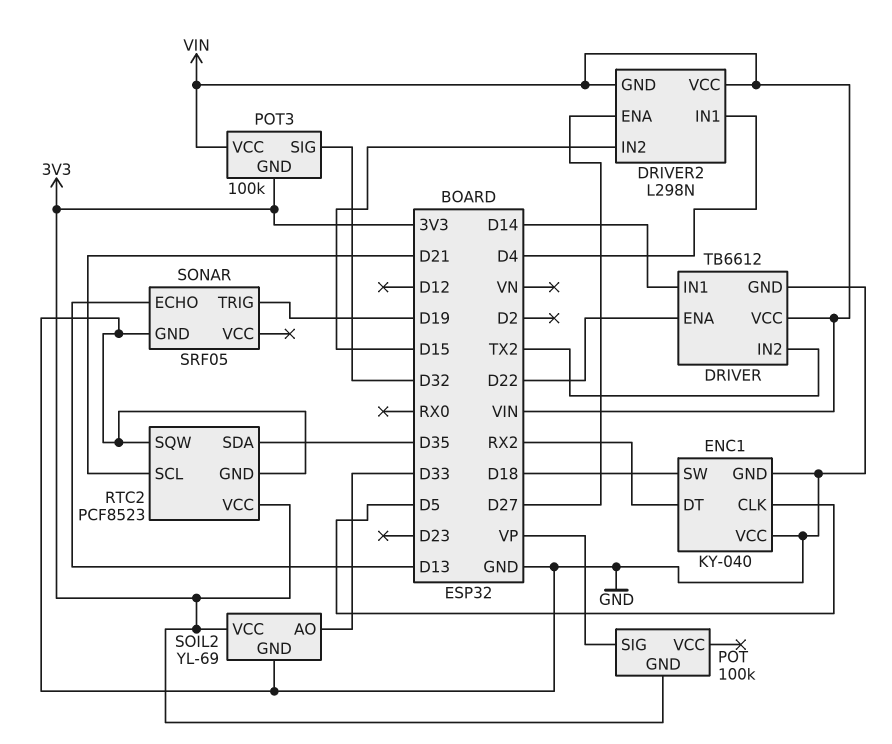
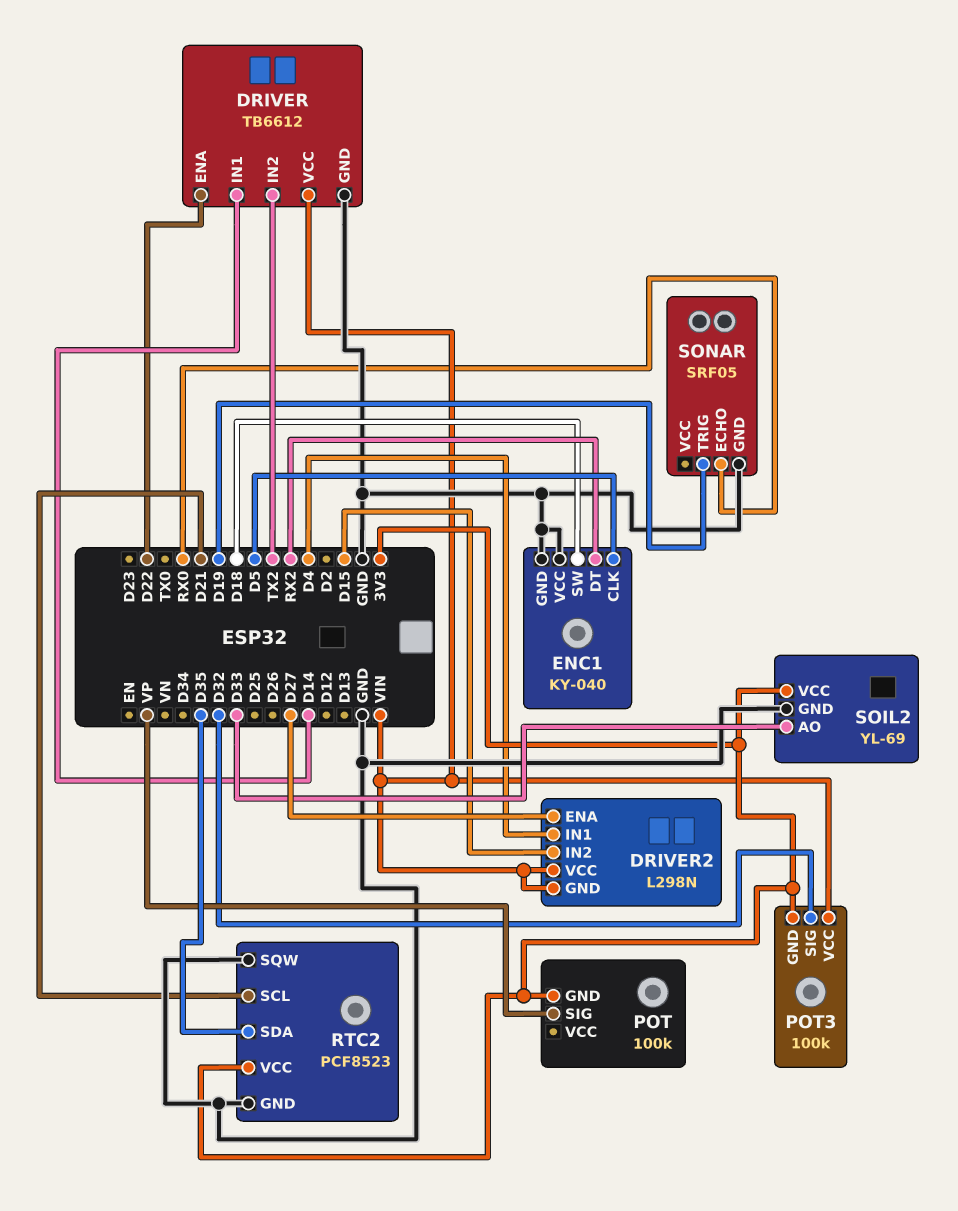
SONAR pin ECHO: D13 -> RX0

